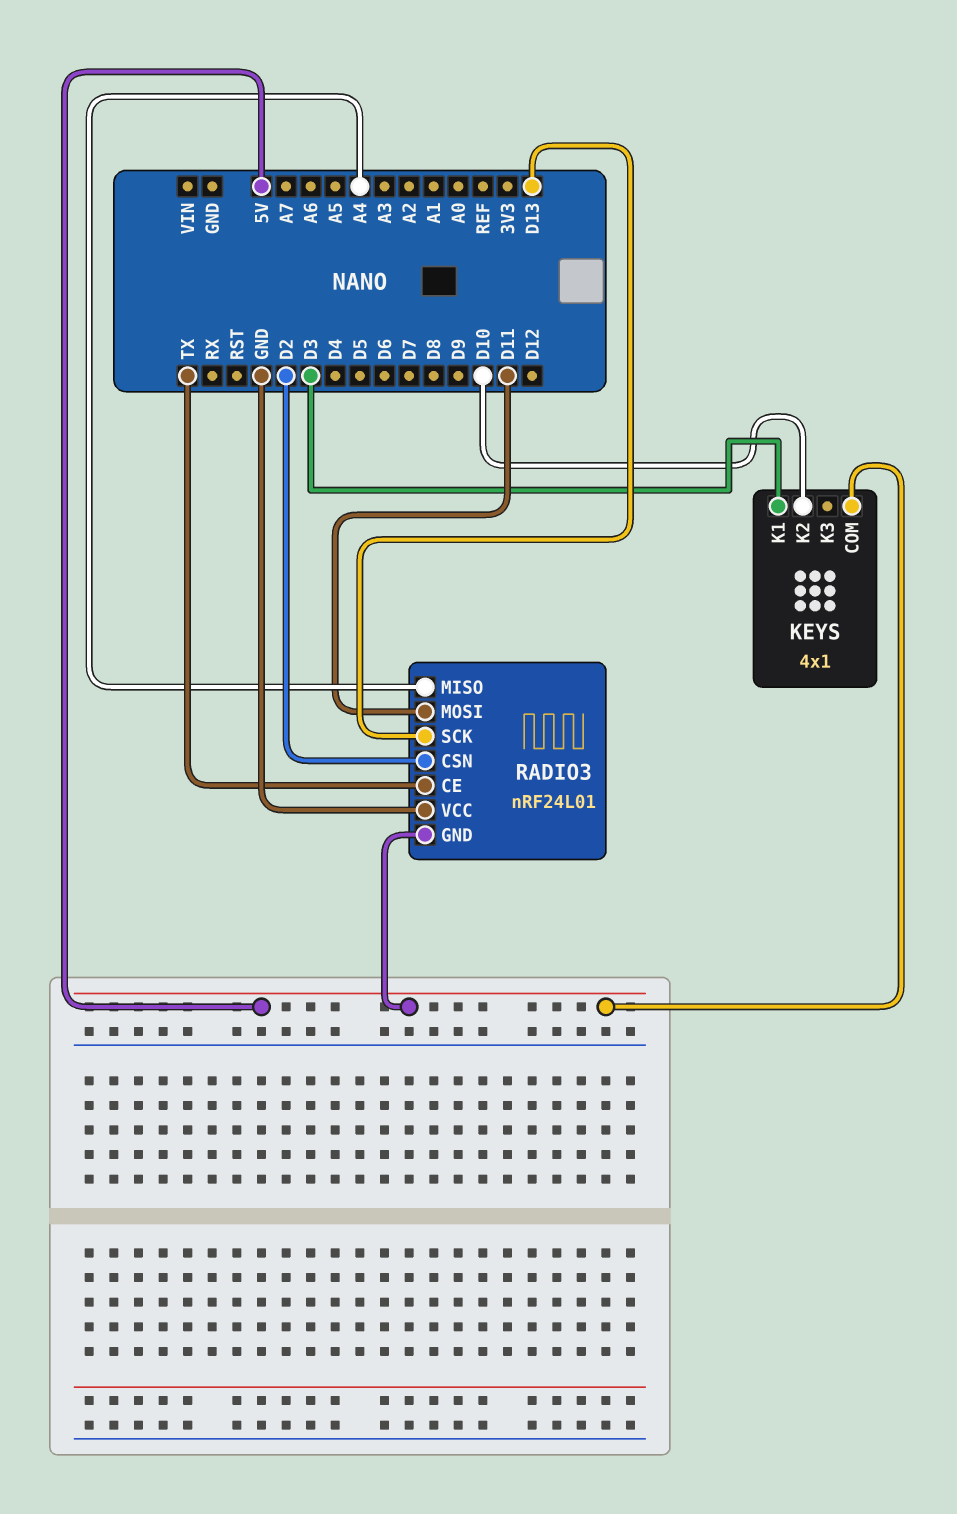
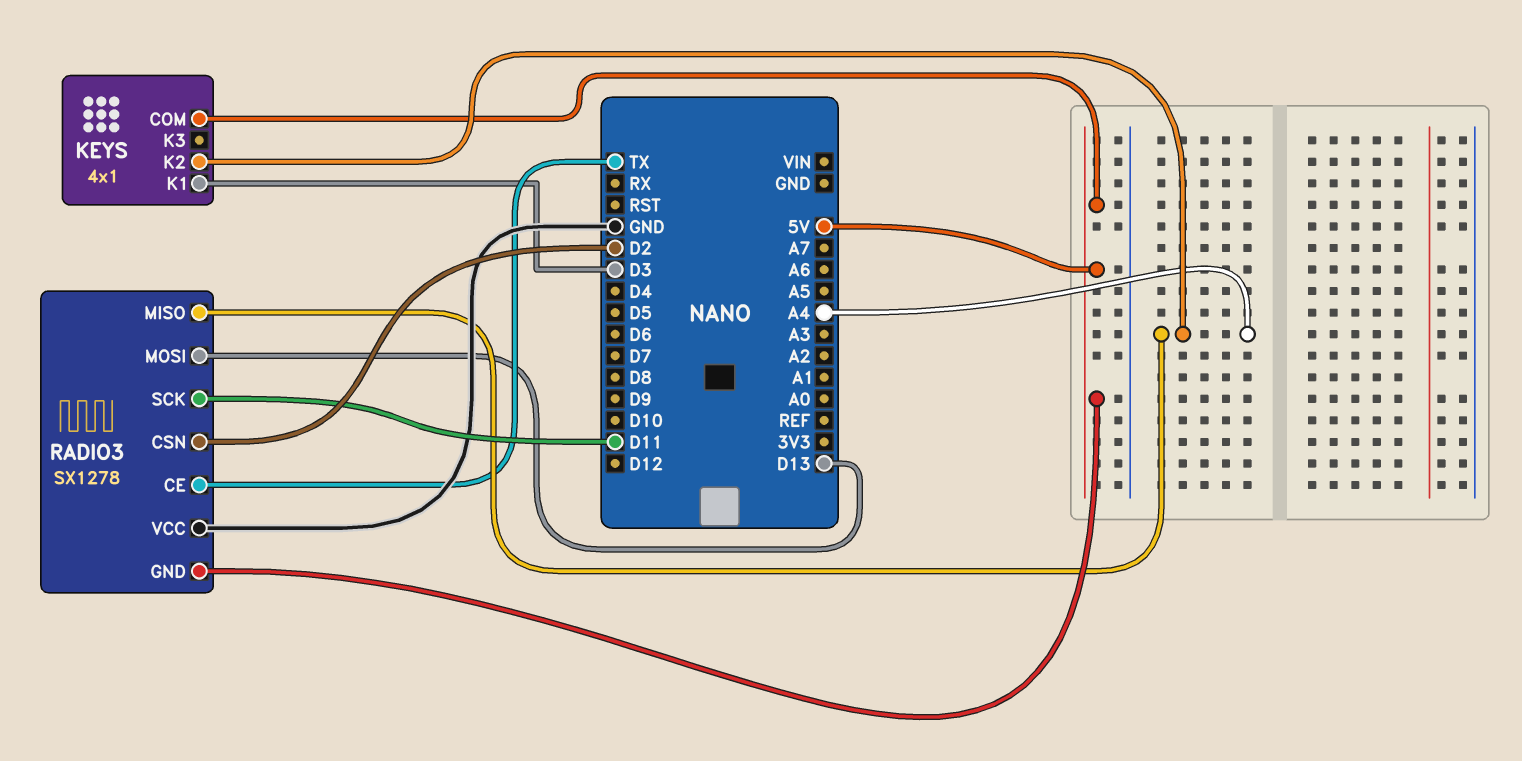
KEYS pin K2: D10 -> A4
RADIO3: nRF24L01 -> SX1278
RADIO3 pin MOSI: D11 -> D13
RADIO3 pin SCK: D13 -> D11

